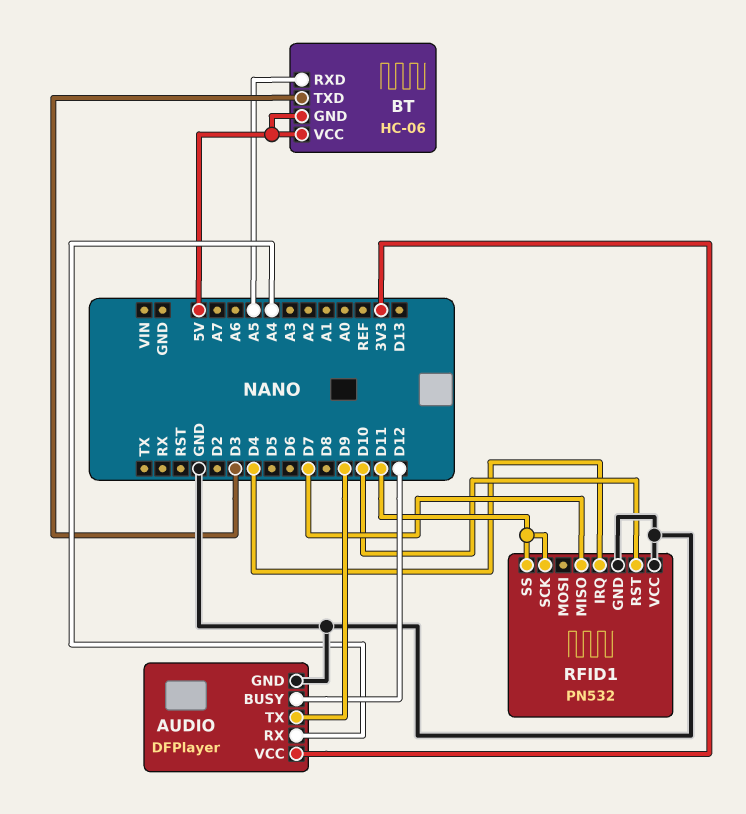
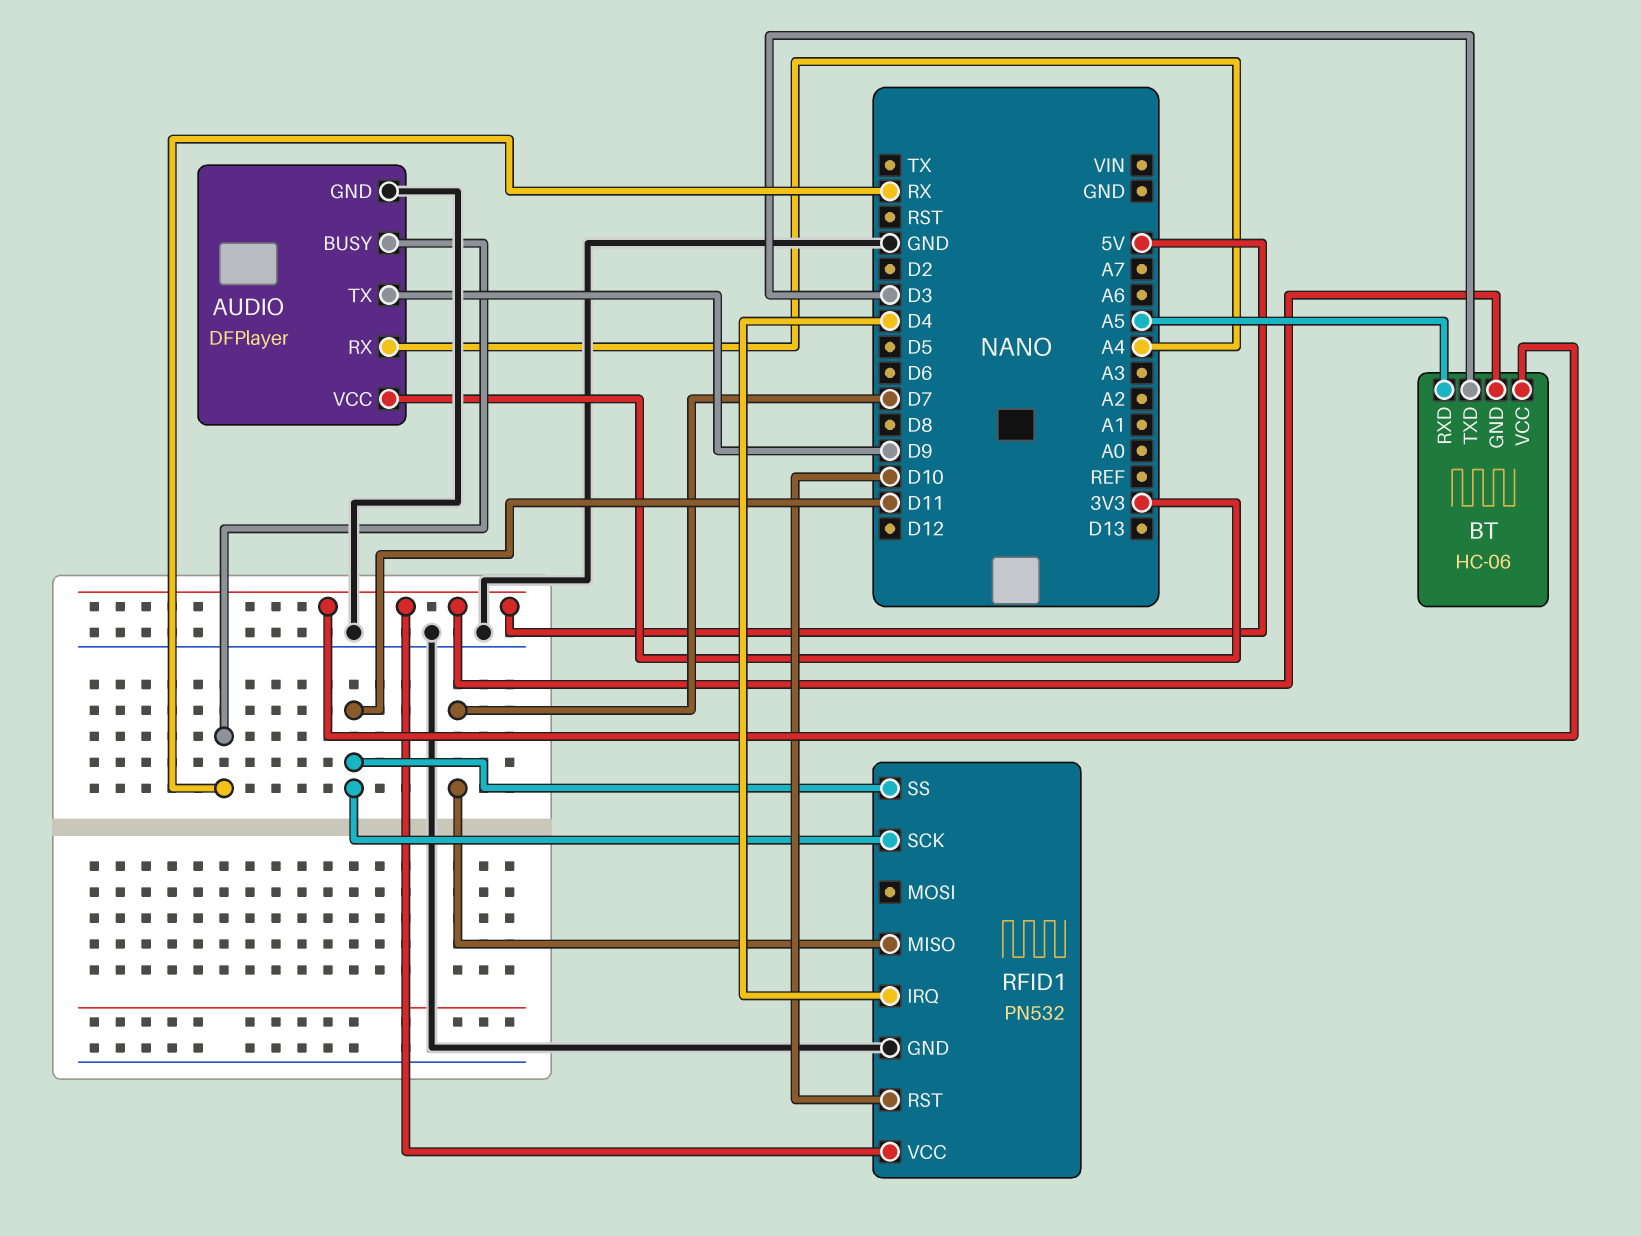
AUDIO pin BUSY: D12 -> RX
RFID1 pin VCC: GND -> 5V

